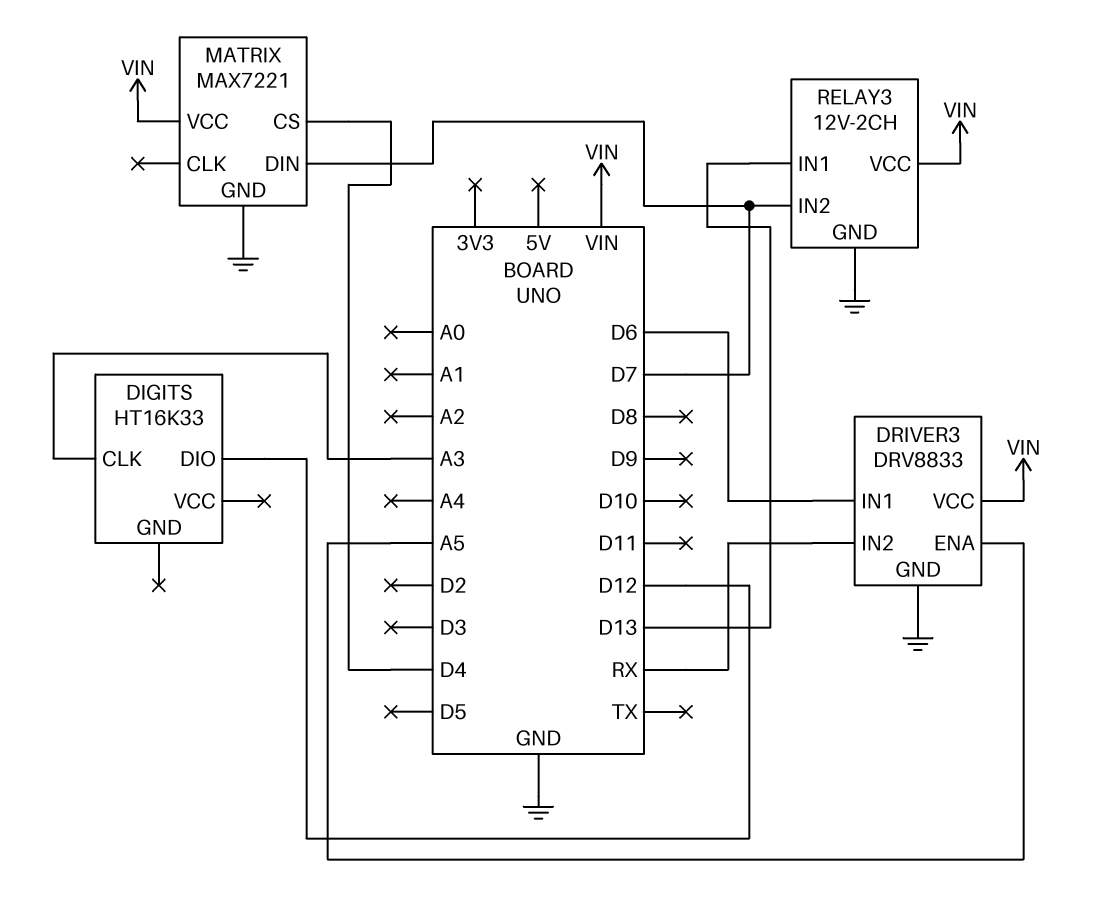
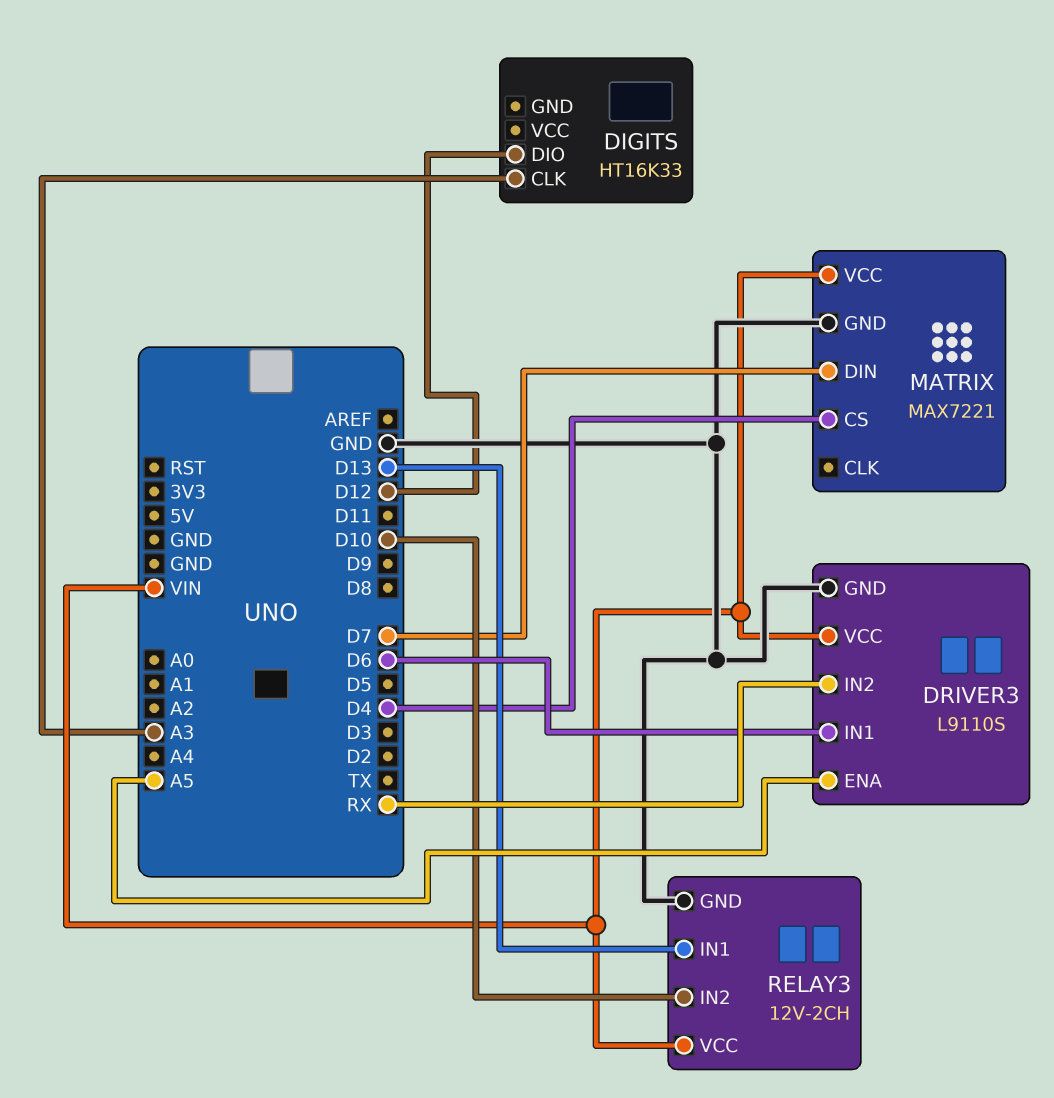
DRIVER3: DRV8833 -> L9110S
RELAY3 pin IN2: D7 -> D10

